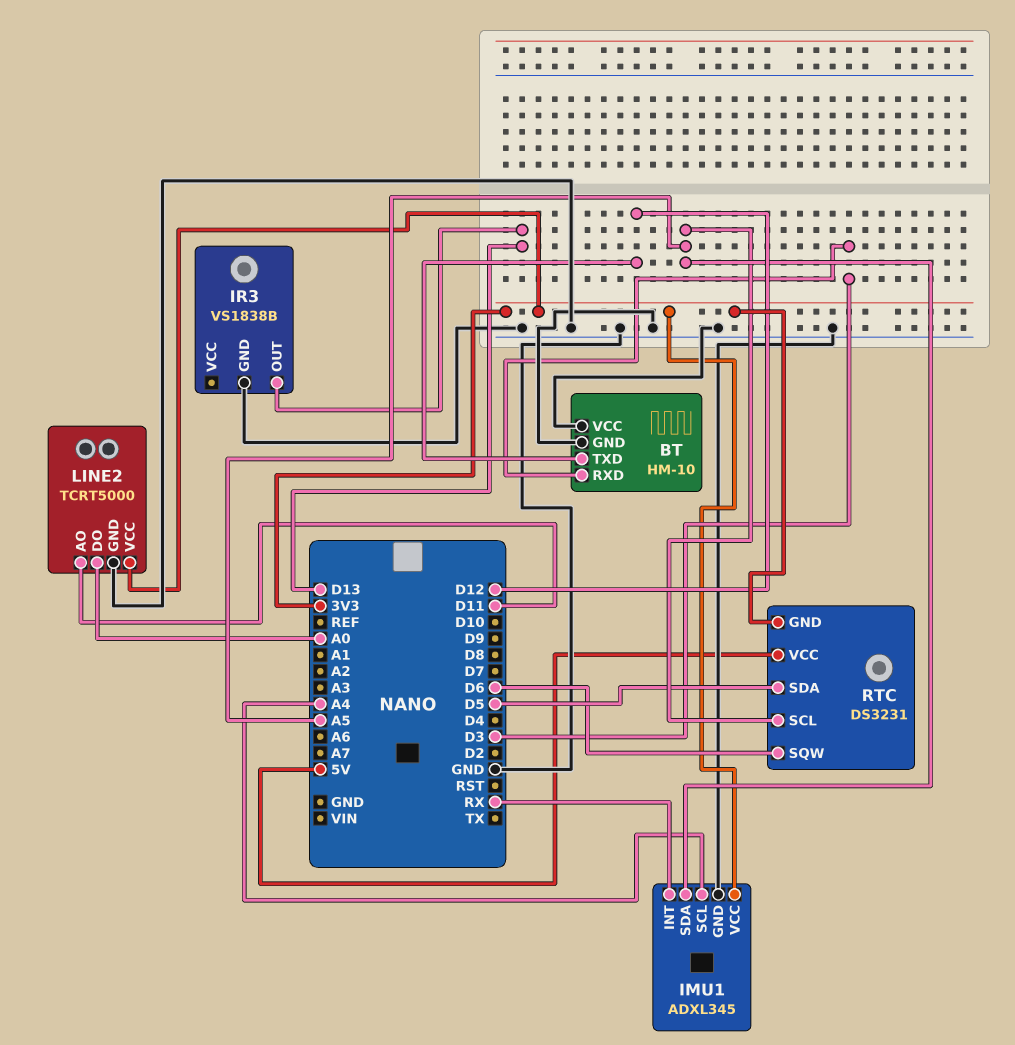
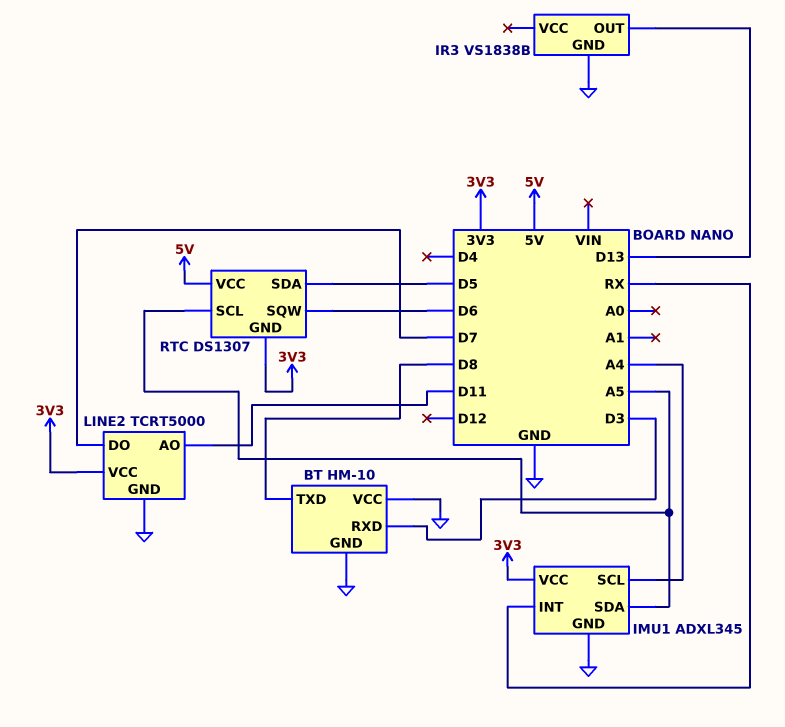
BT pin TXD: D12 -> D8
LINE2 pin DO: A0 -> D7
RTC: DS3231 -> DS1307

